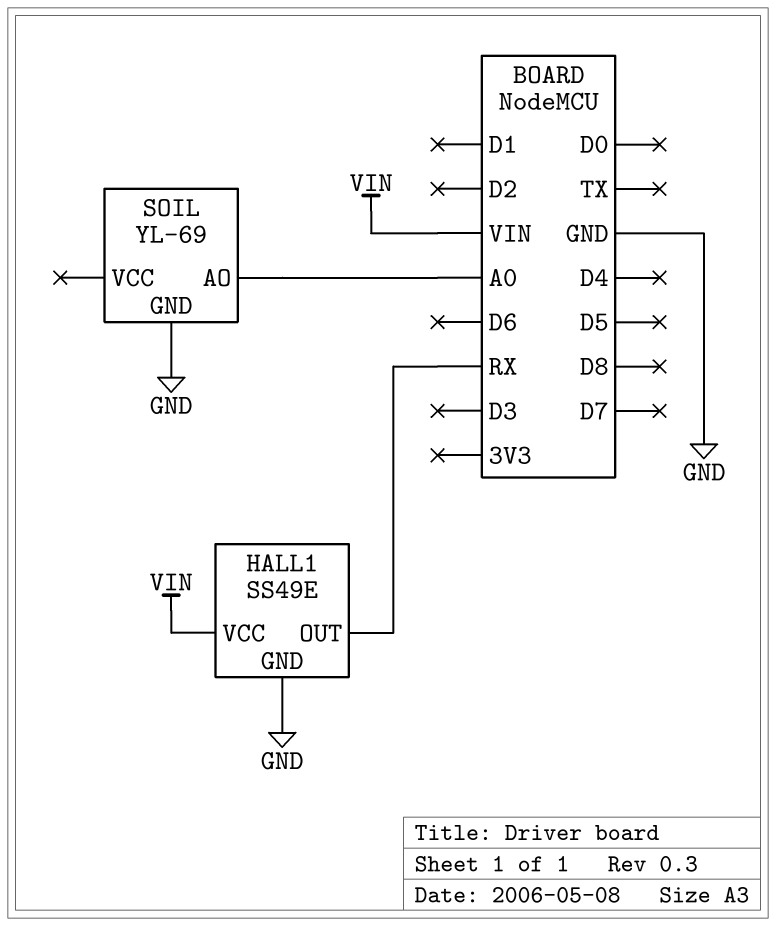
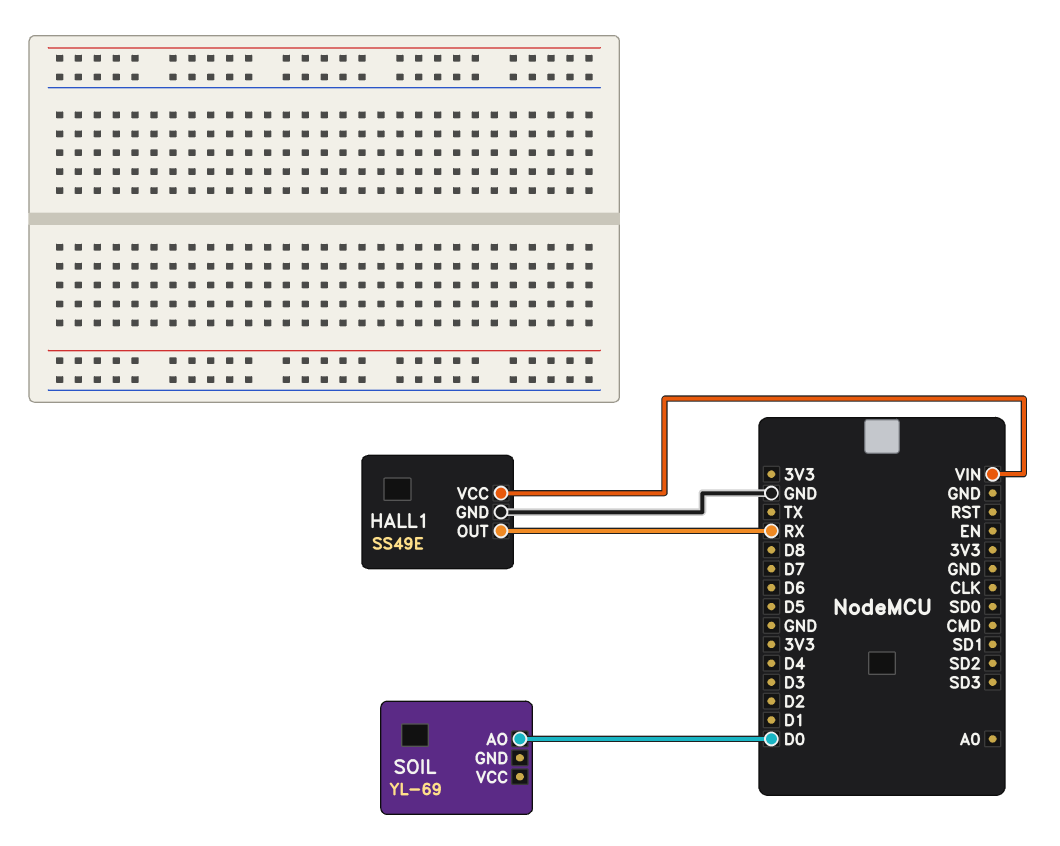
SOIL pin AO: A0 -> D0
SOIL pin GND: GND -> none

